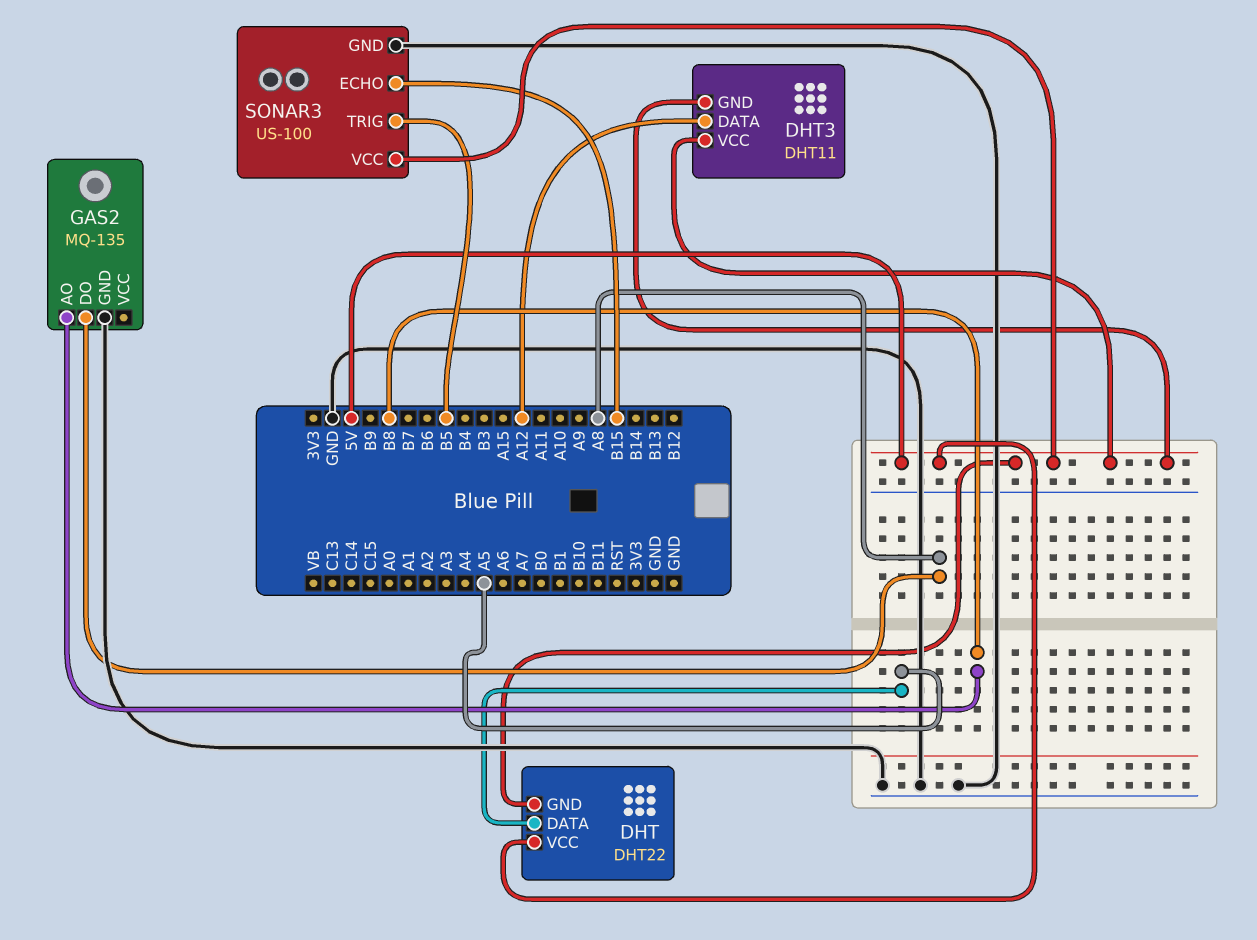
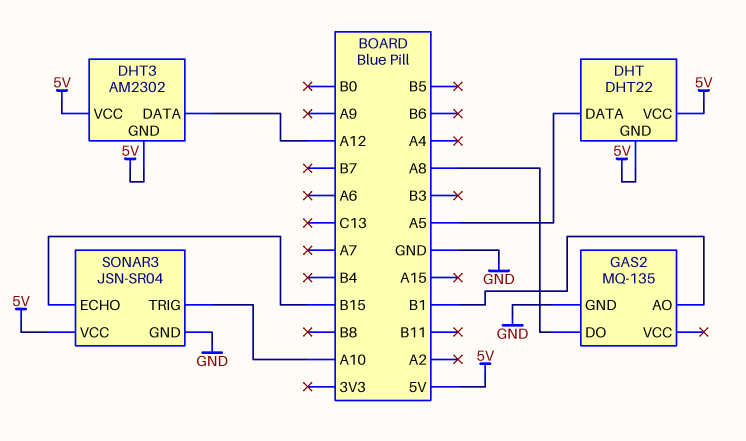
DHT3: DHT11 -> AM2302
GAS2 pin AO: B8 -> B1
SONAR3: US-100 -> JSN-SR04
SONAR3 pin TRIG: B5 -> A10

